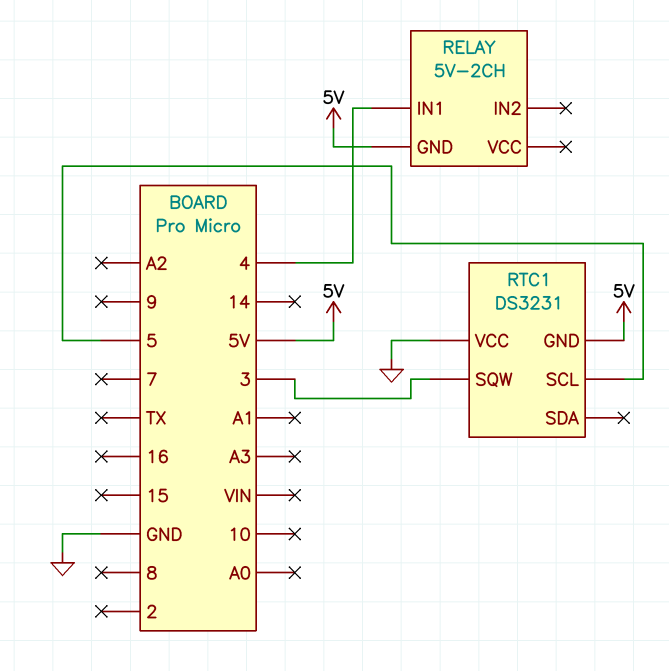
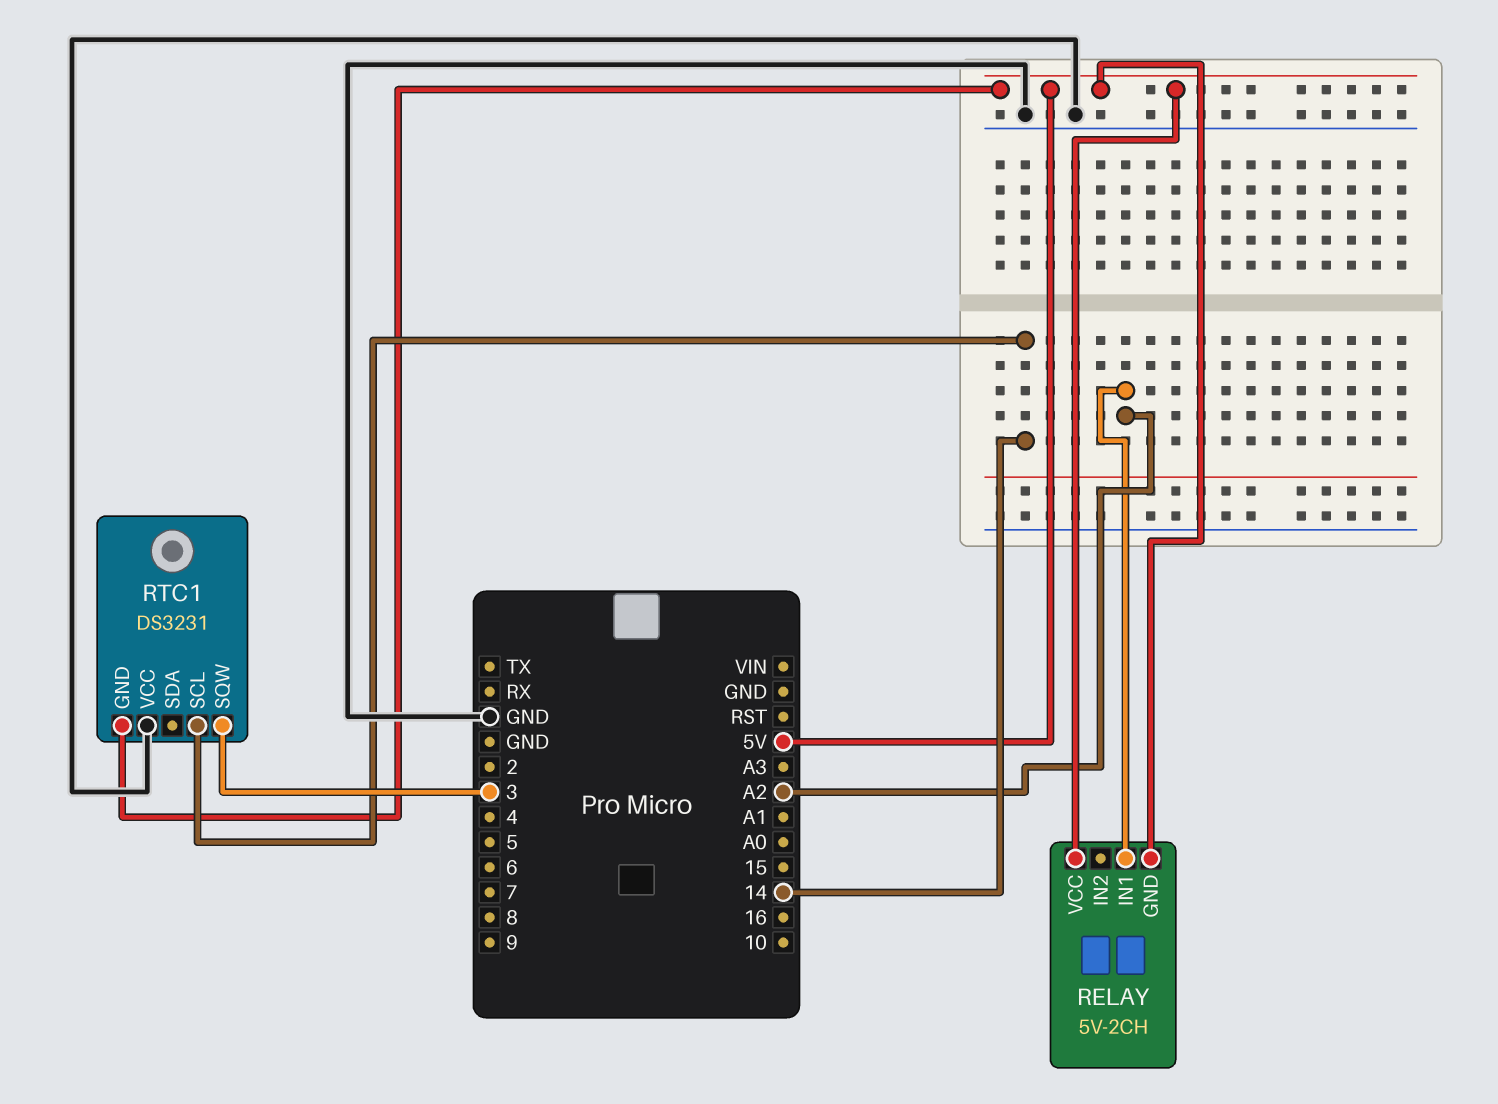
RELAY pin IN1: 4 -> A2
RELAY pin VCC: none -> 5V
RTC1 pin SCL: 5 -> 14

